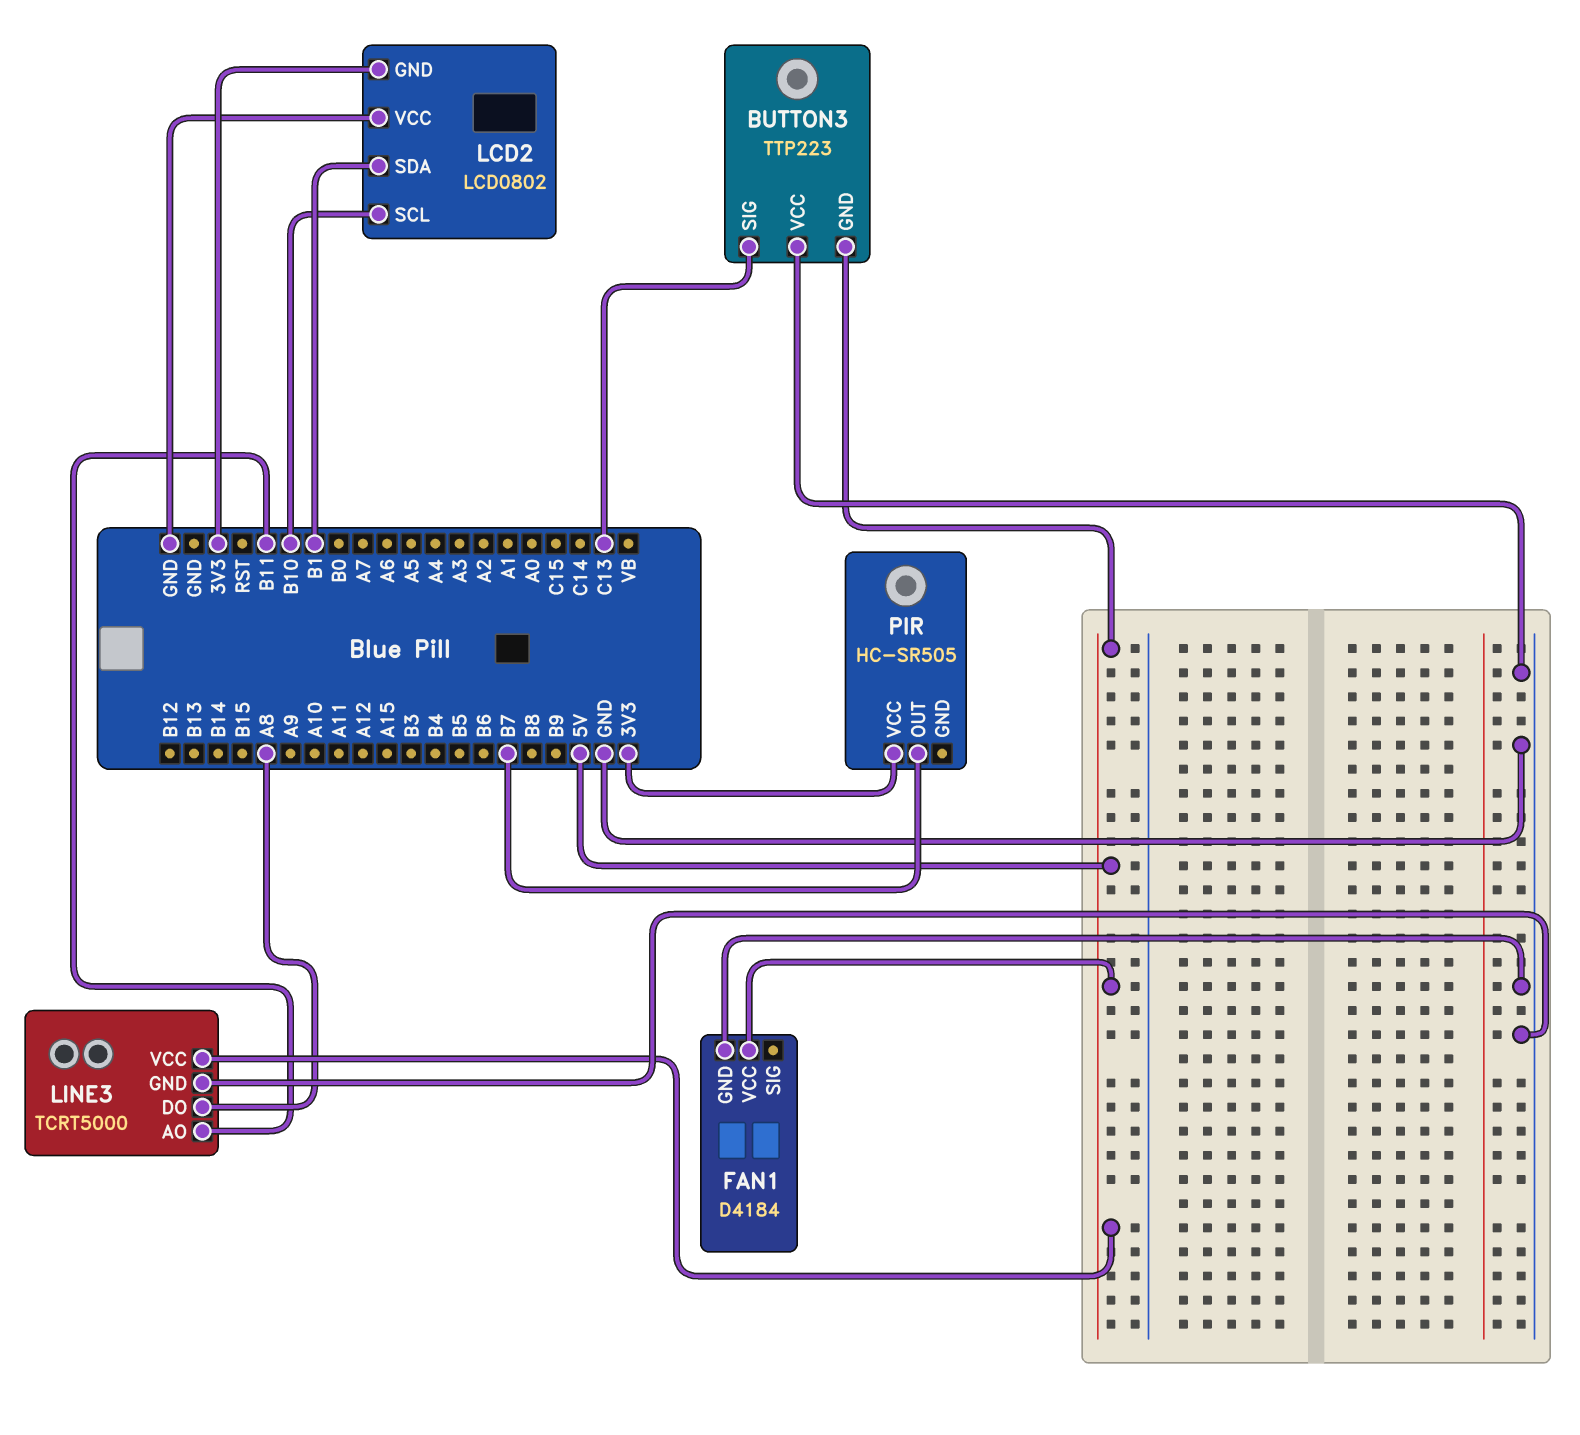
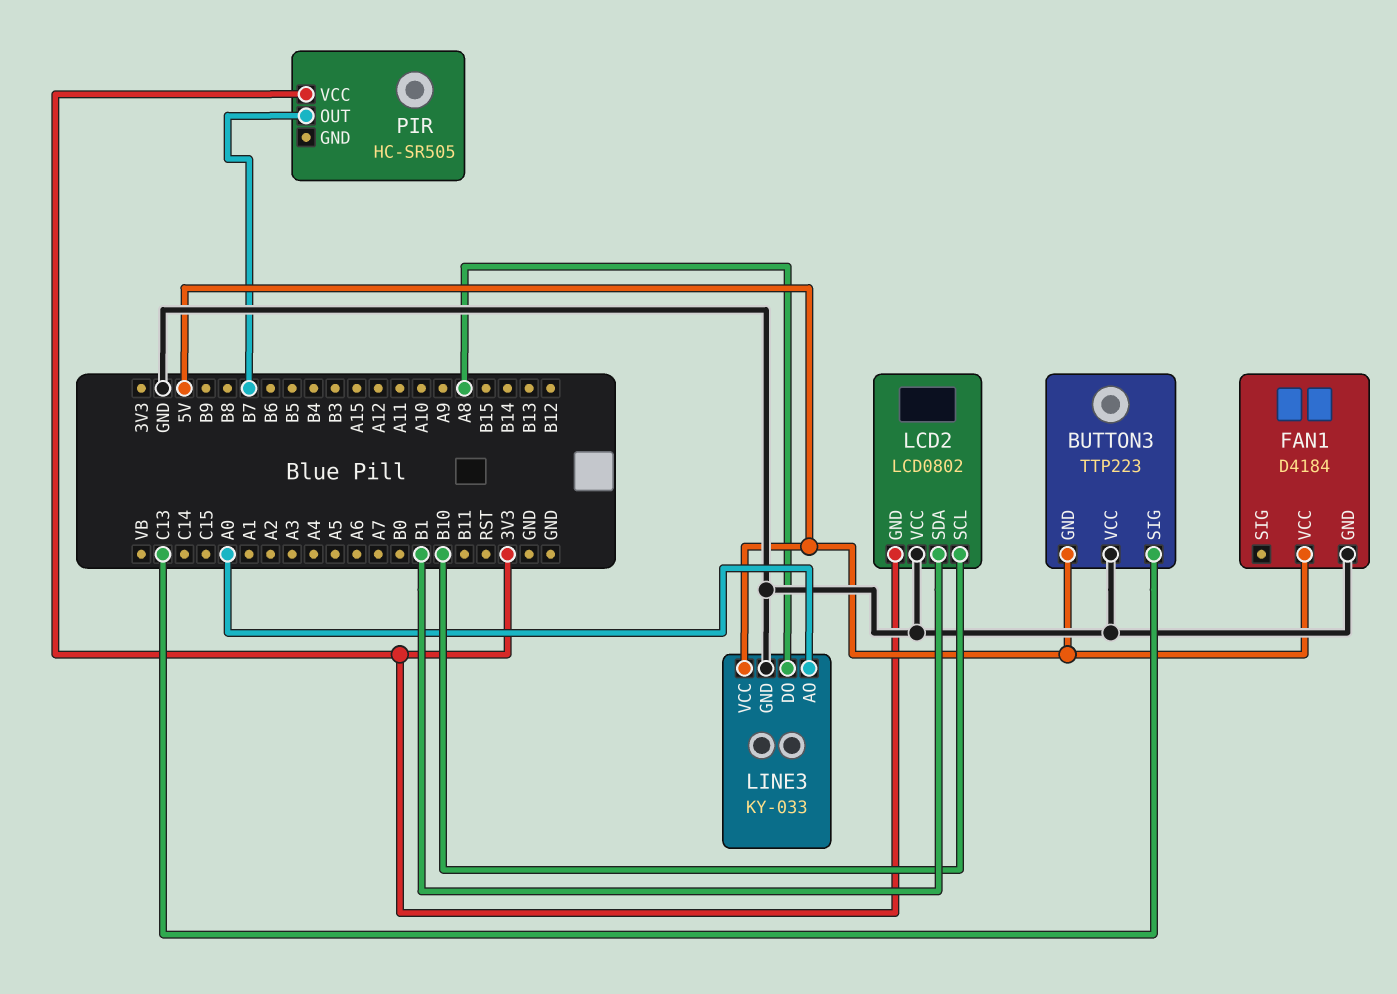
LINE3: TCRT5000 -> KY-033
LINE3 pin AO: B11 -> A0

